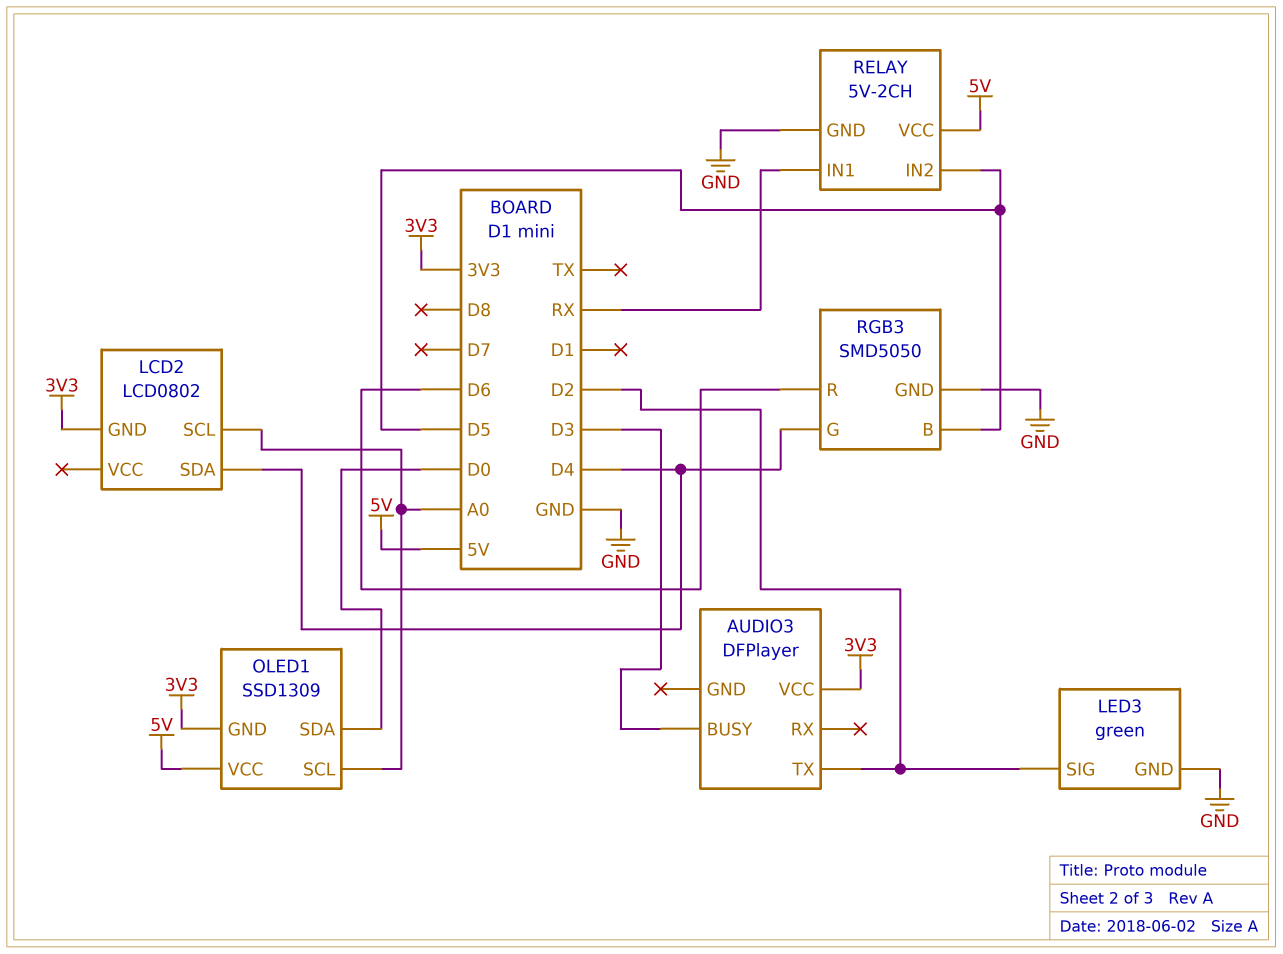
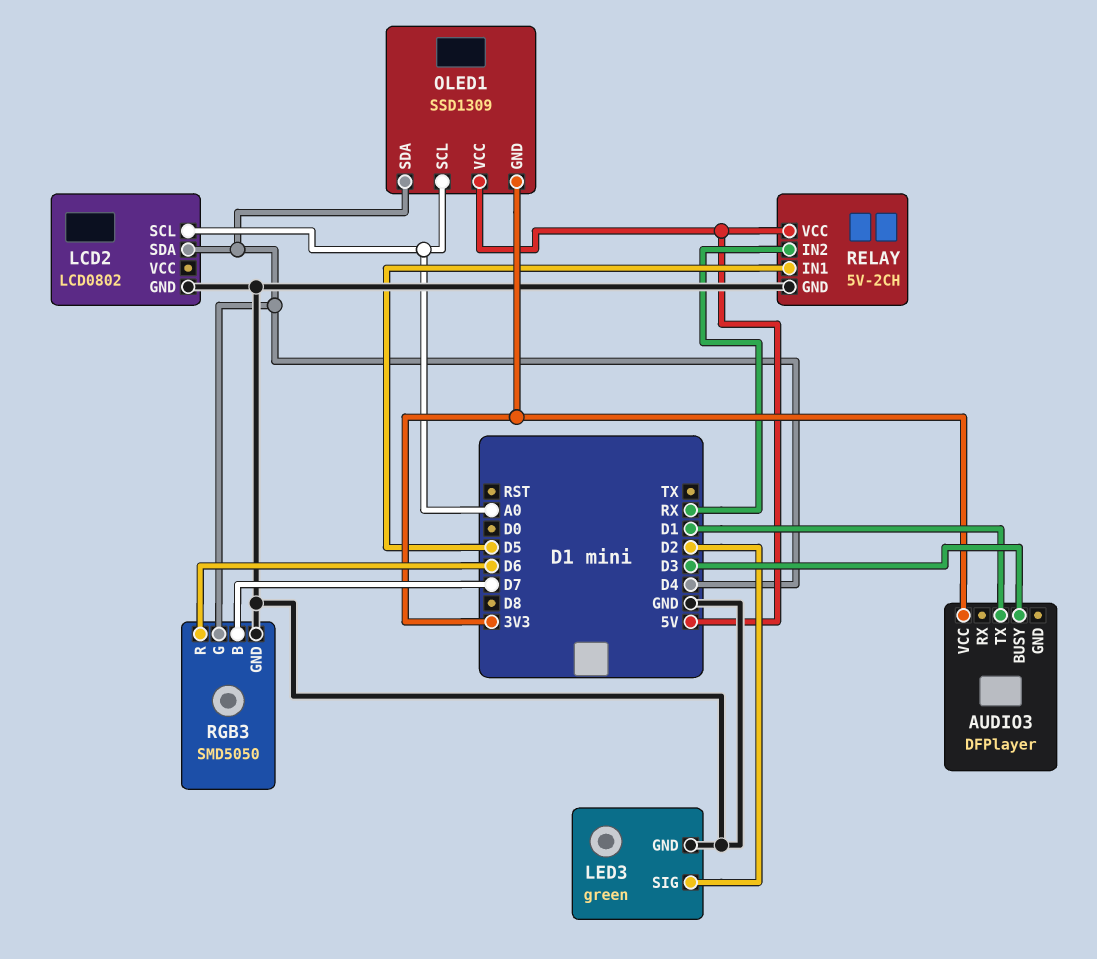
AUDIO3 pin TX: D2 -> D1
LCD2 pin GND: 3V3 -> GND
OLED1 pin SDA: D0 -> D4
RELAY pin IN1: RX -> D5
RELAY pin IN2: D5 -> RX
RGB3 pin B: D5 -> D7

